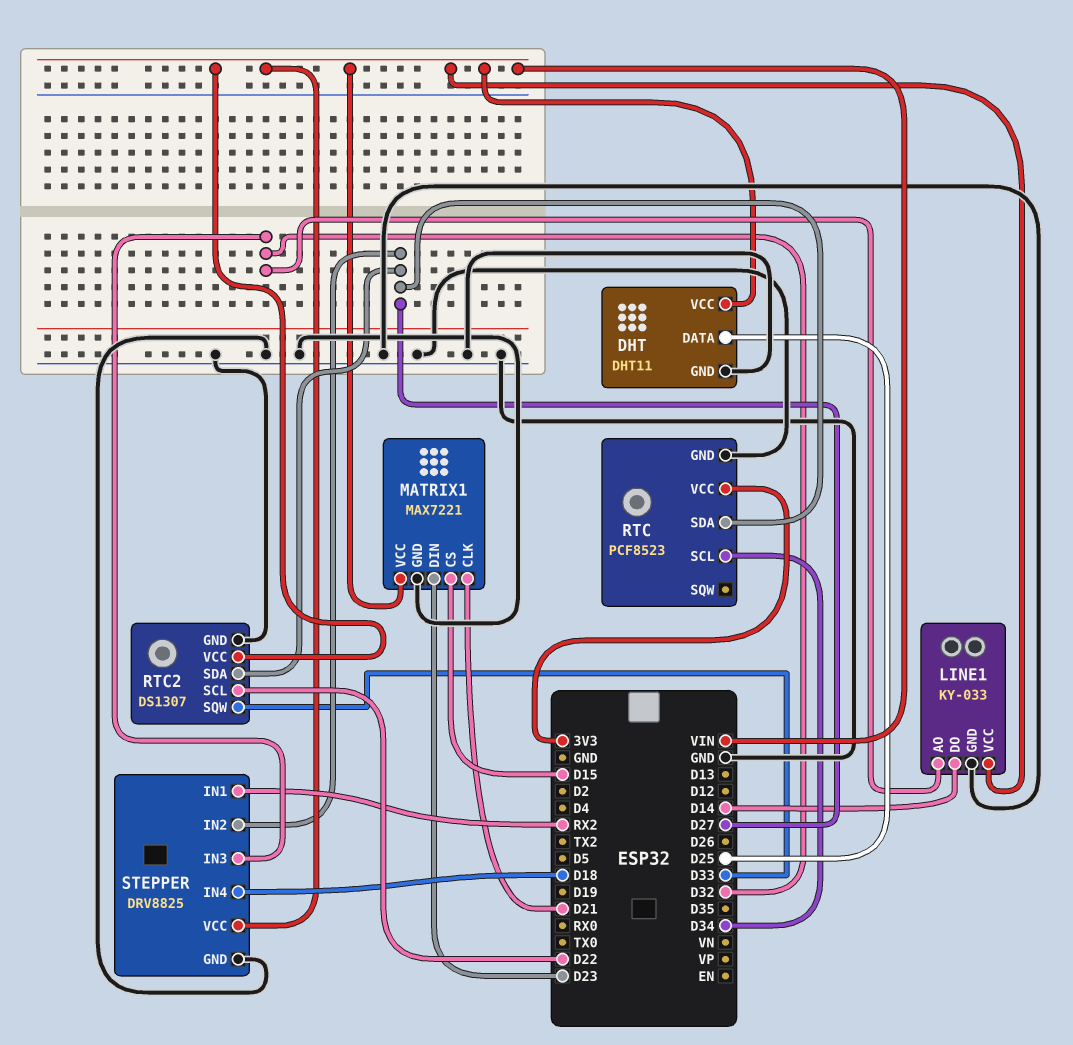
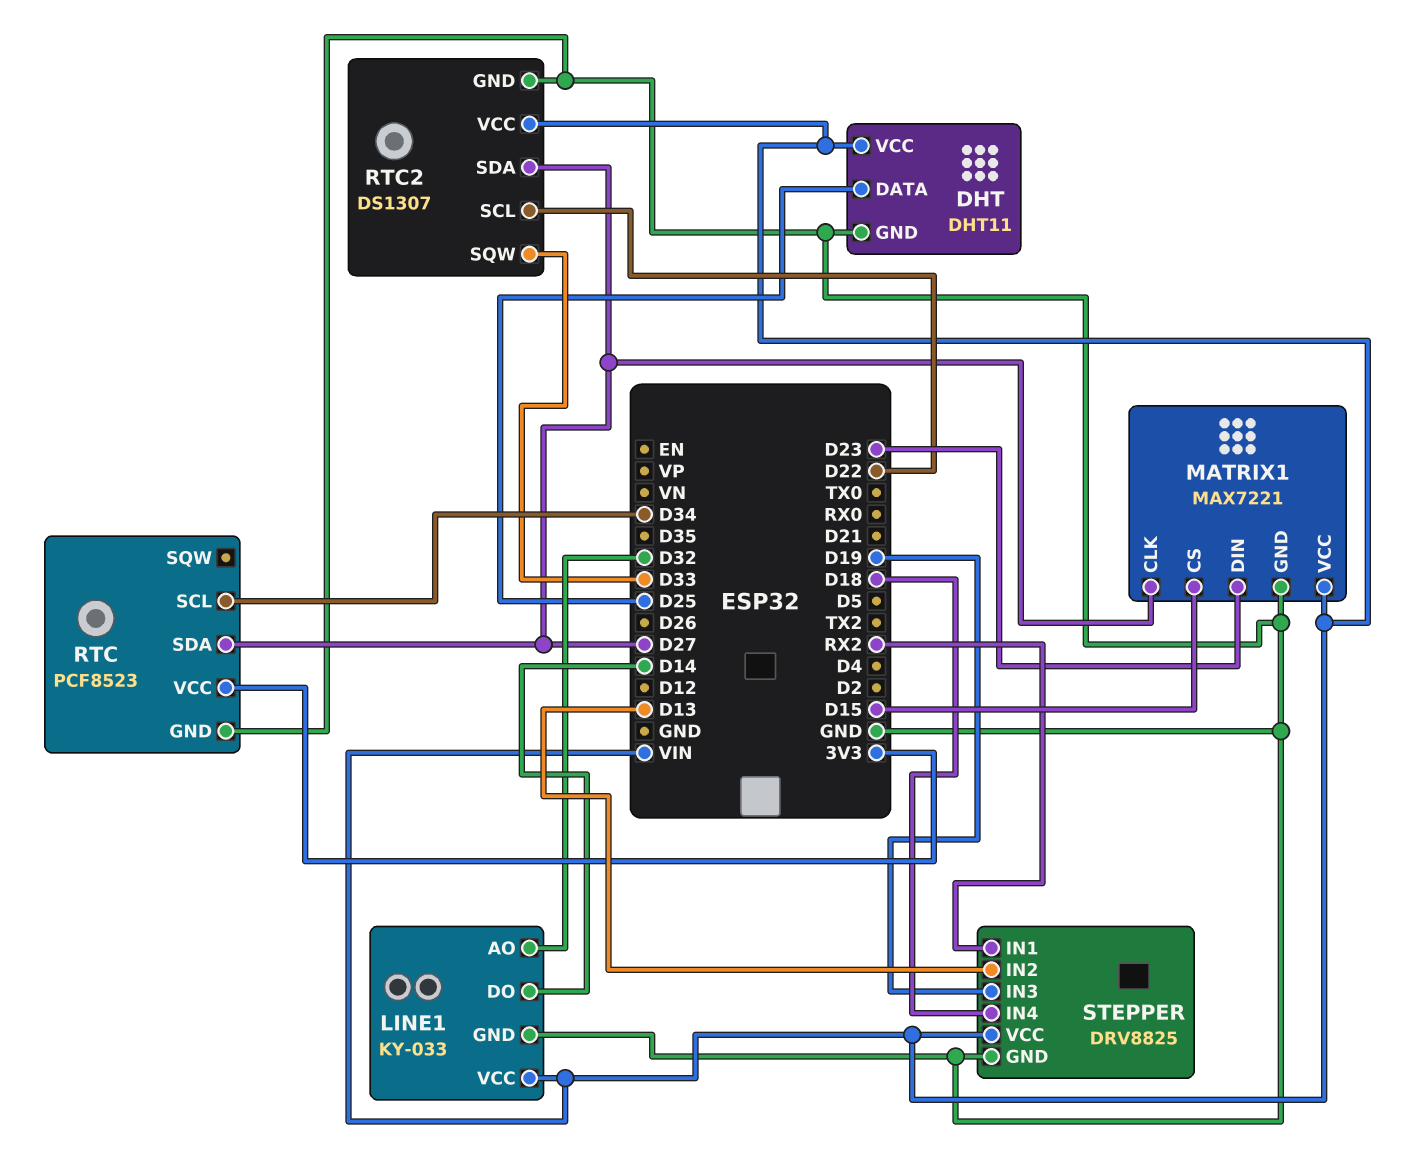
MATRIX1 pin CLK: D21 -> D27
STEPPER pin IN2: D27 -> D13
STEPPER pin IN3: D32 -> D19

